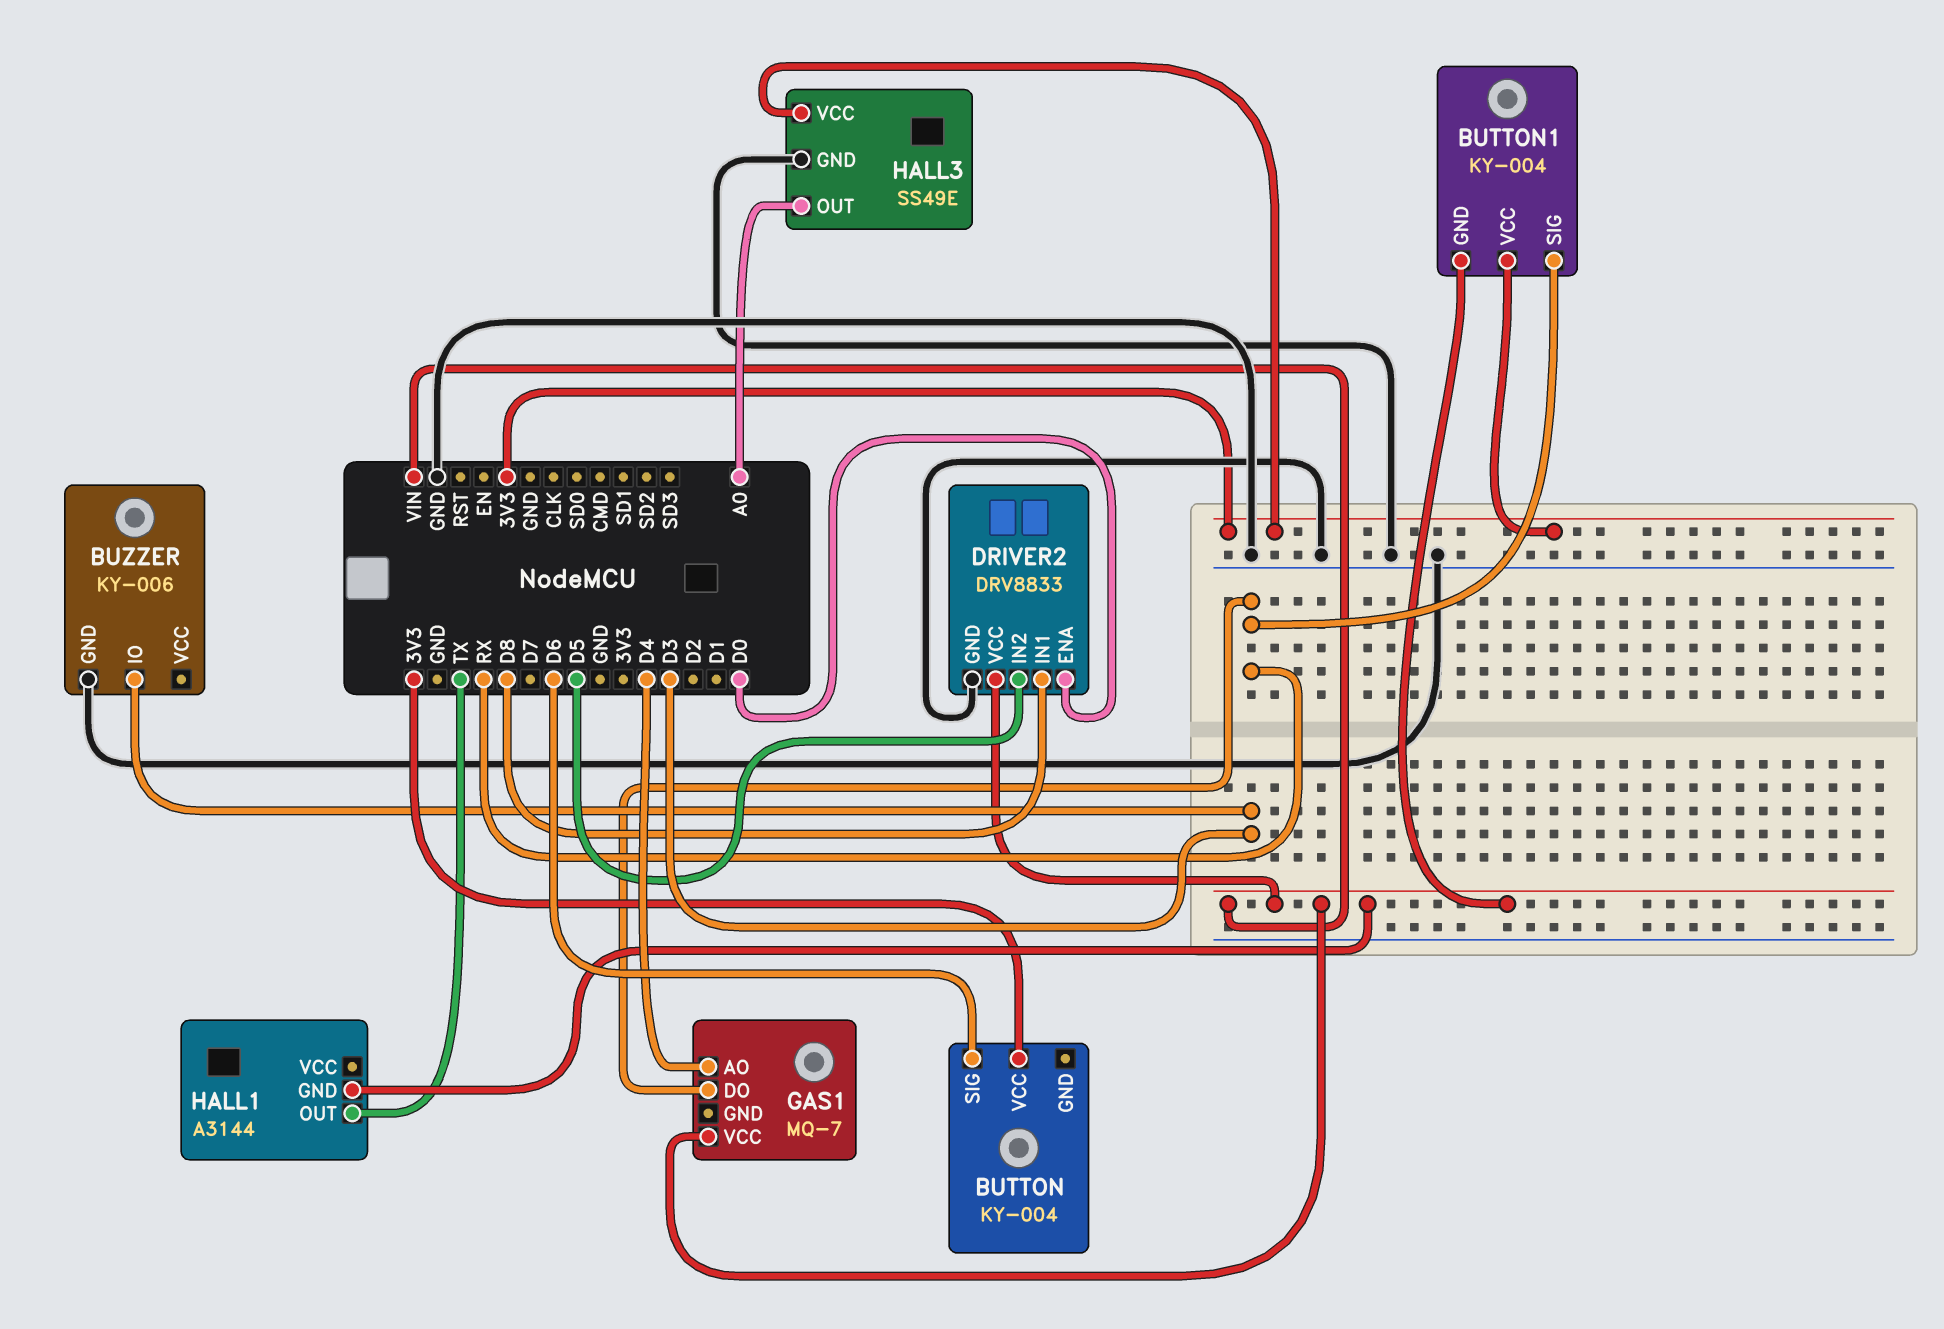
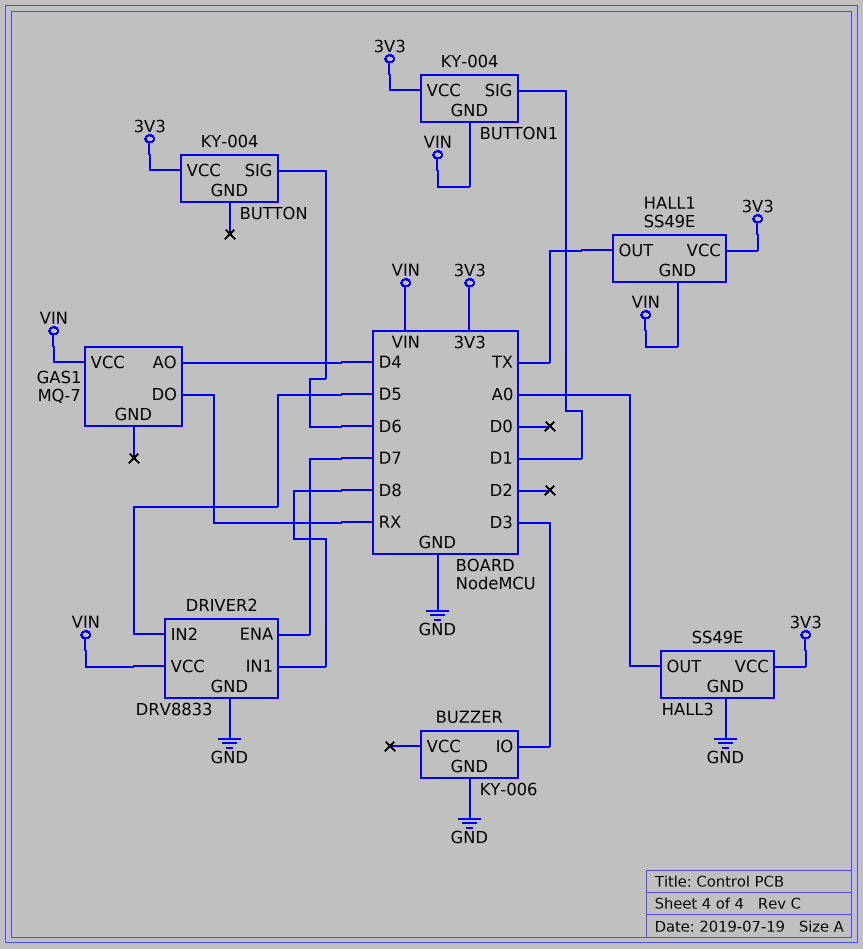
BUTTON1 pin SIG: RX -> D1
DRIVER2 pin ENA: D0 -> D7
HALL1: A3144 -> SS49E
HALL1 pin VCC: none -> 3V3

